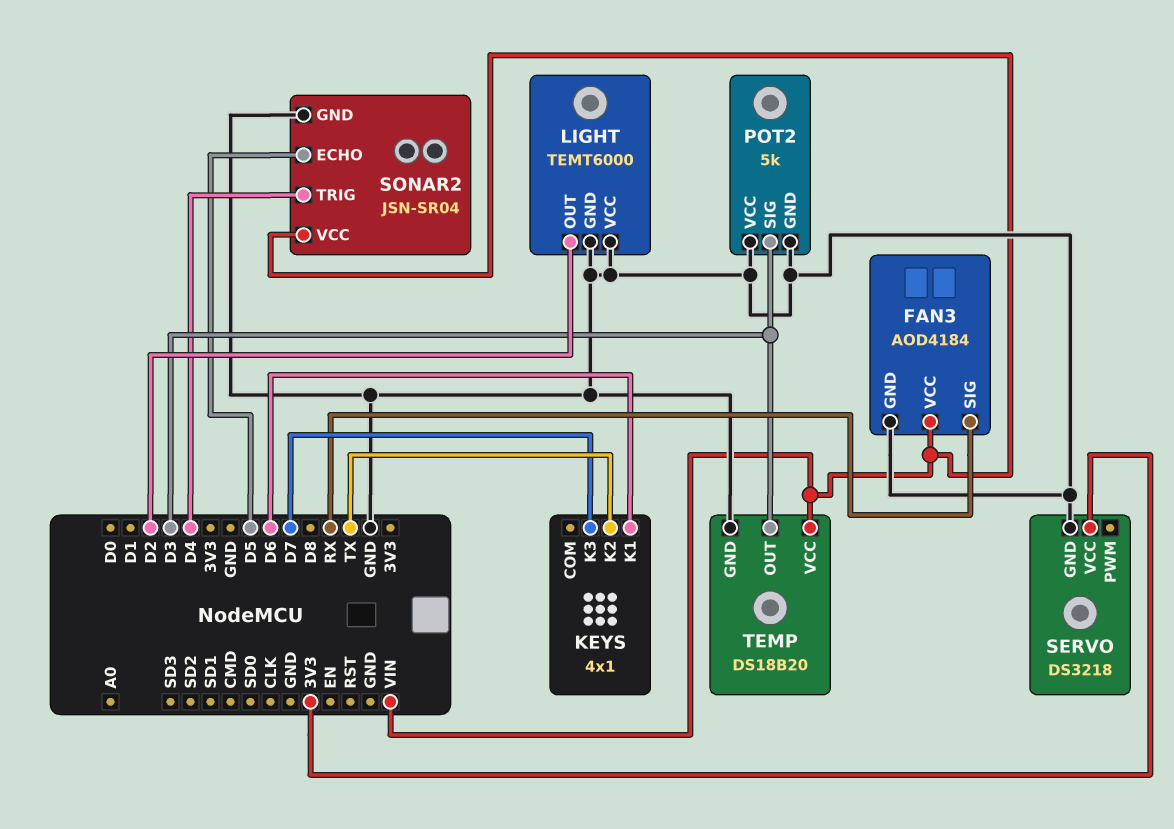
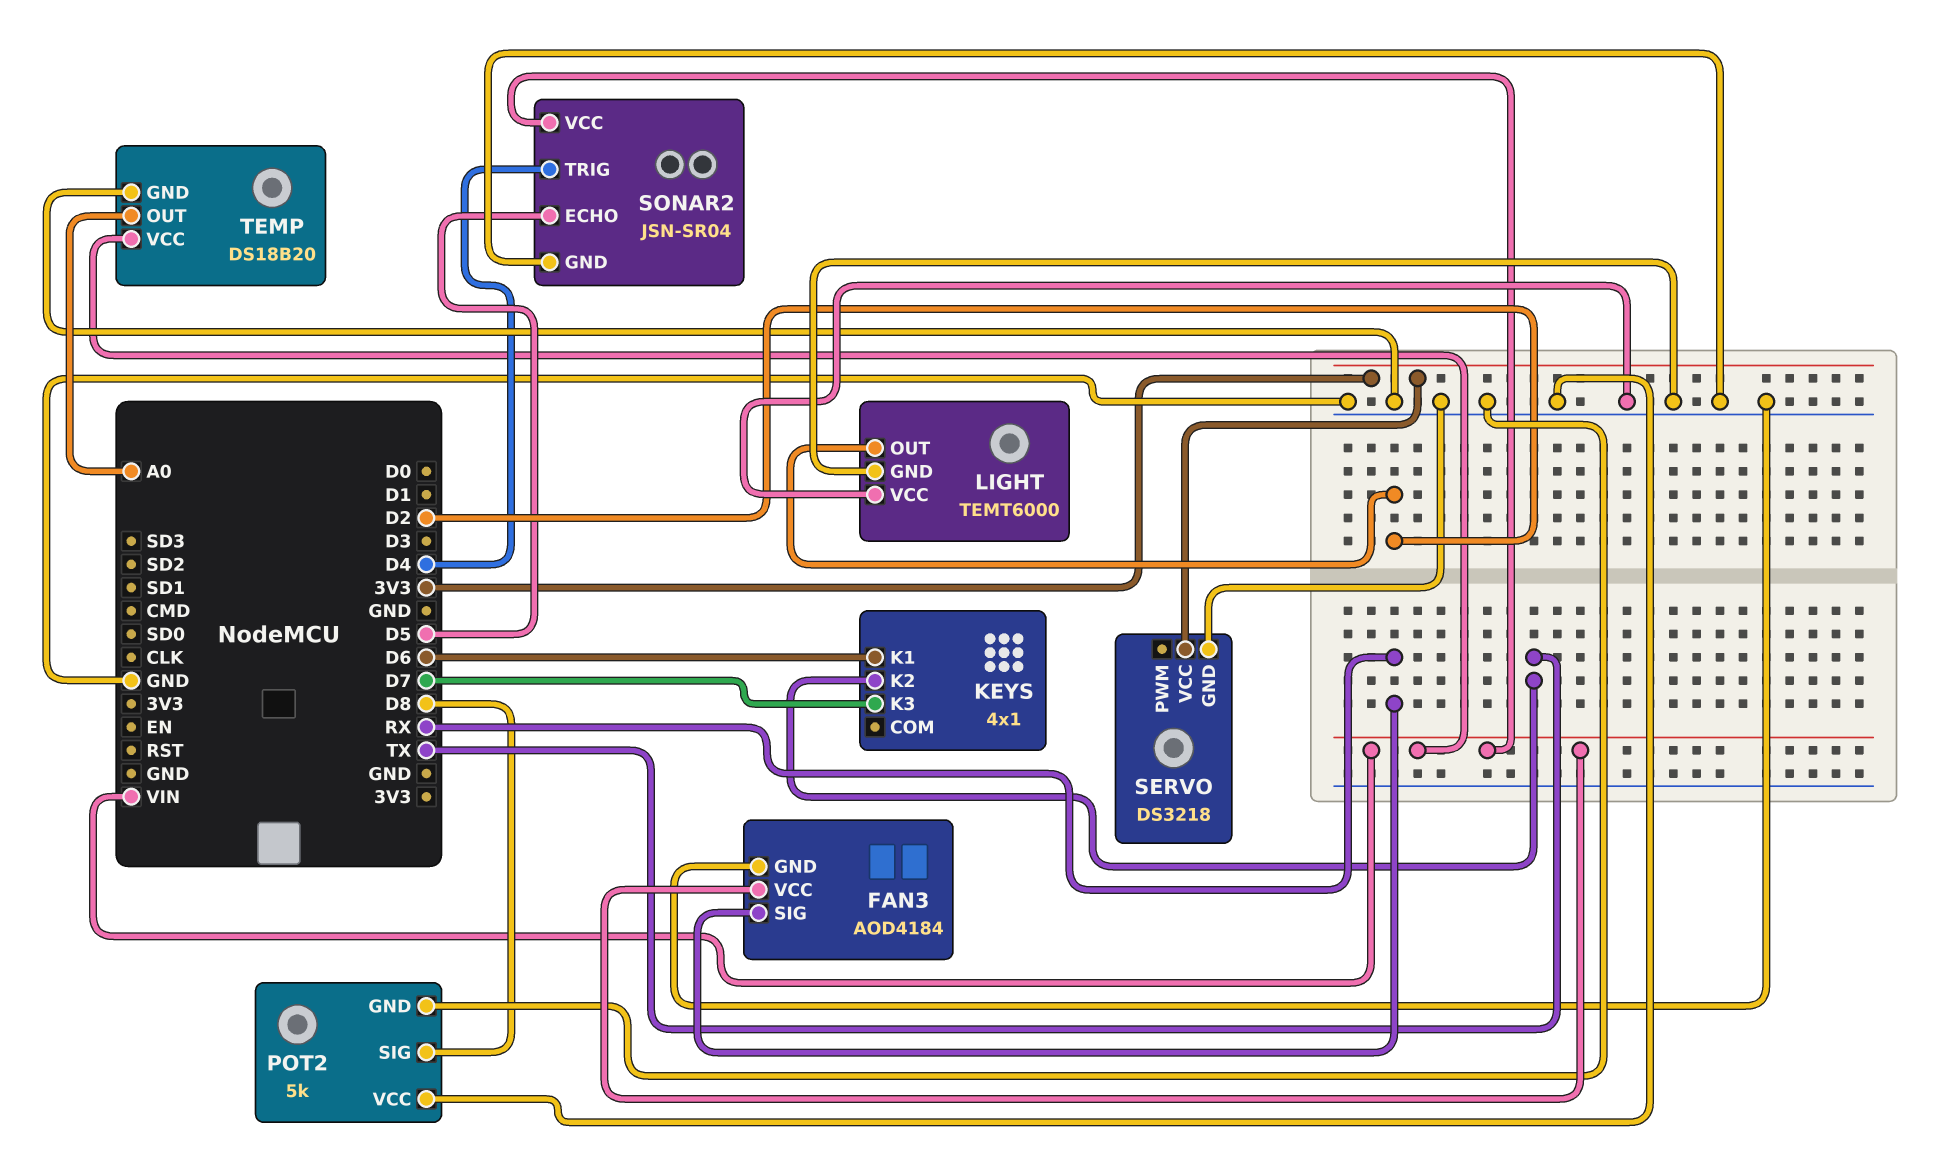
POT2 pin SIG: D3 -> D8
TEMP pin OUT: D3 -> A0

